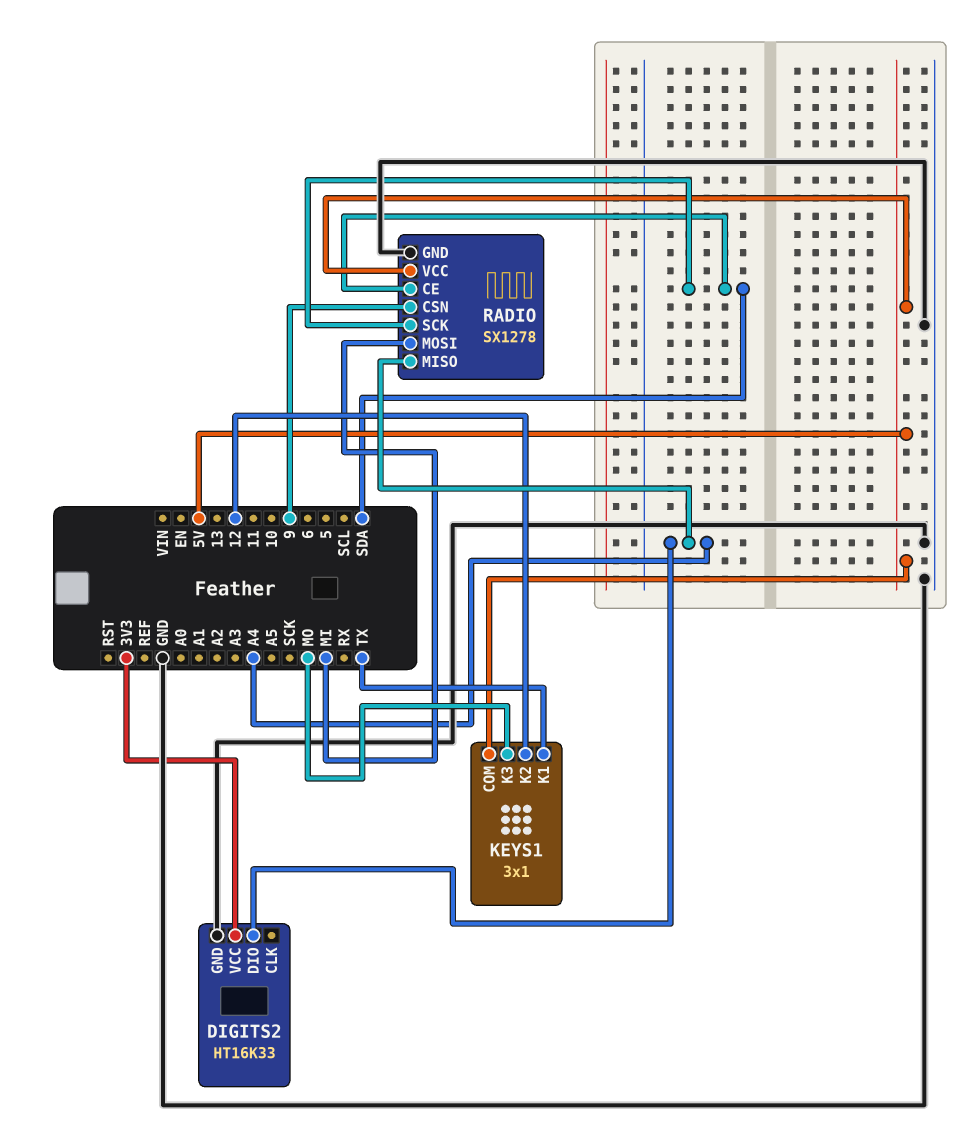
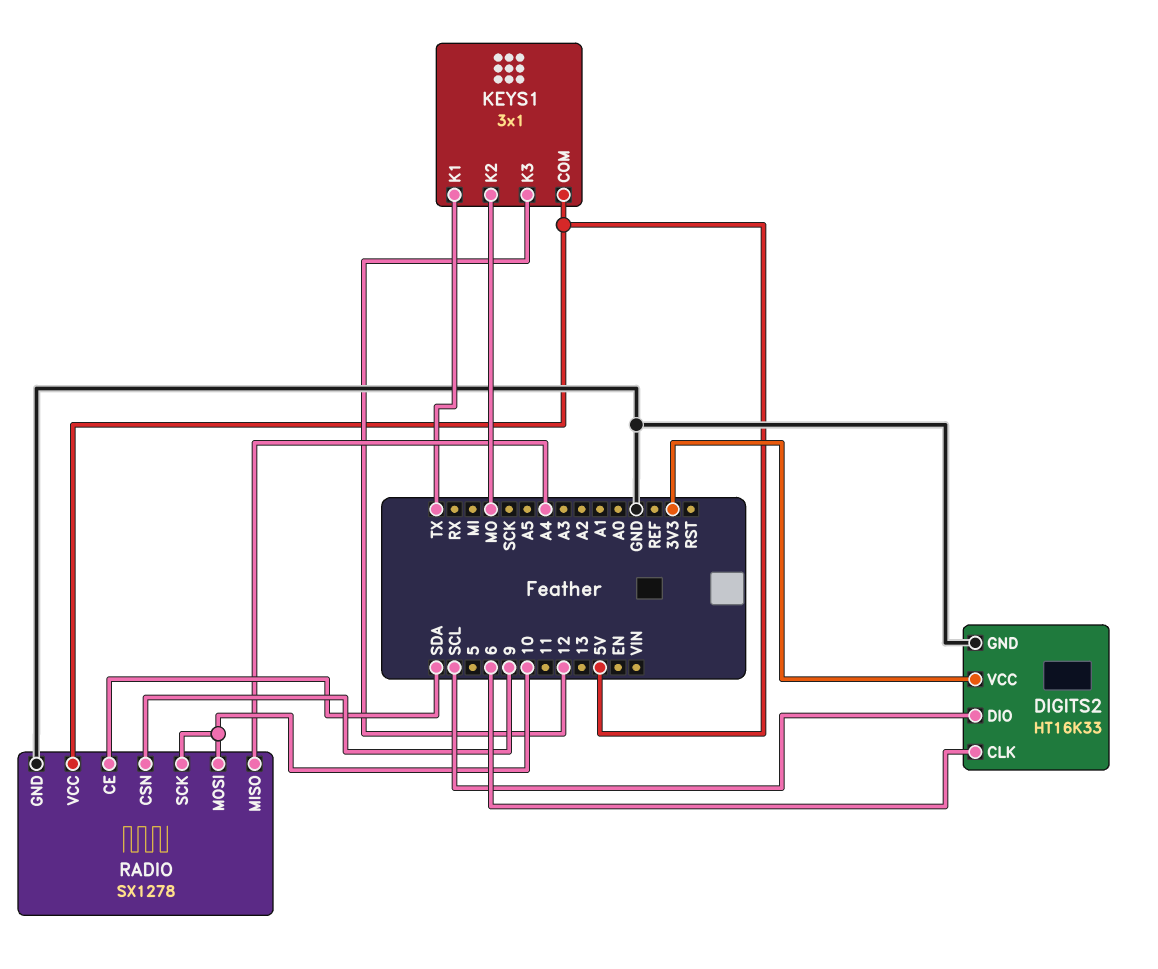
DIGITS2 pin CLK: none -> 6
DIGITS2 pin DIO: A4 -> SCL
KEYS1 pin K2: 12 -> MO
KEYS1 pin K3: MO -> 12
RADIO pin MOSI: MI -> 10
RADIO pin SCK: SDA -> 10

